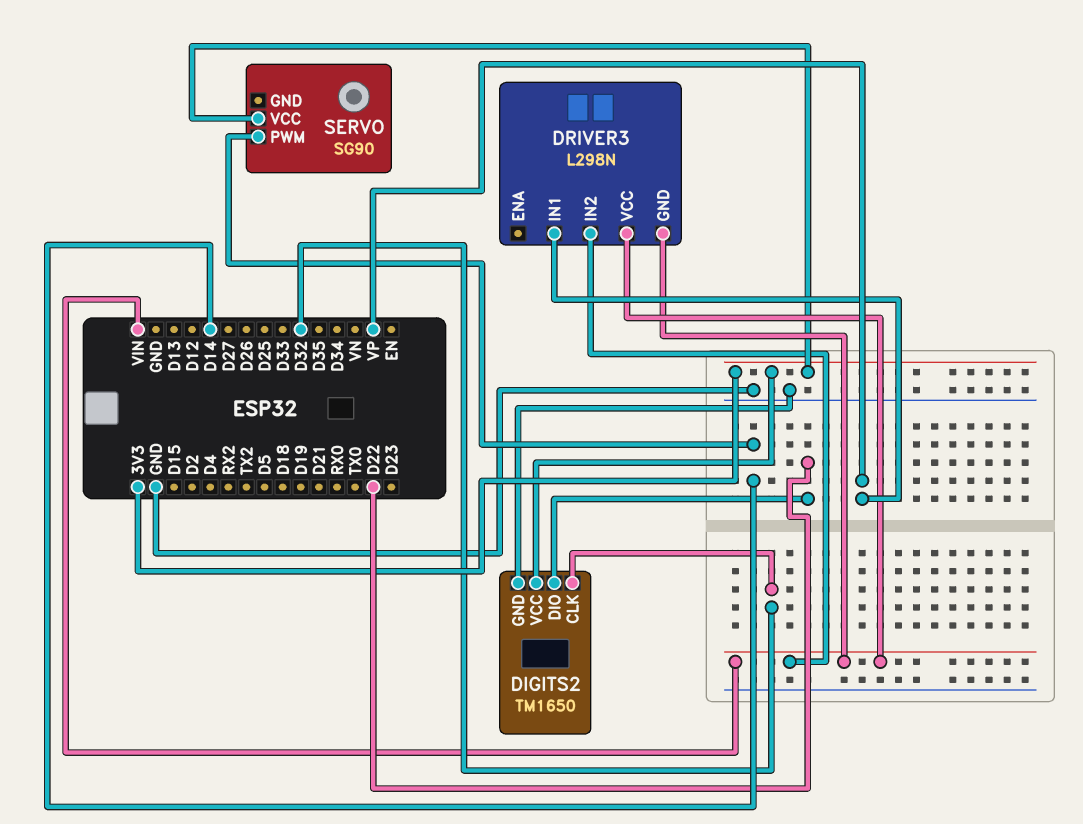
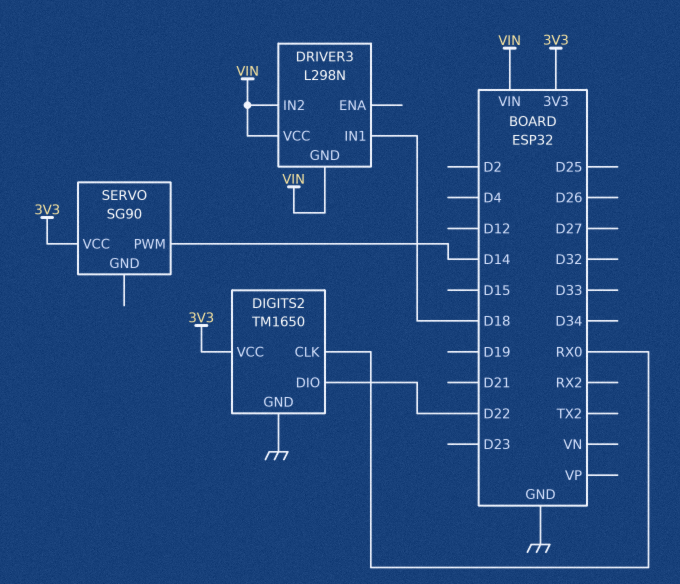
DIGITS2 pin CLK: D32 -> RX0
DRIVER3 pin IN1: VP -> D18

